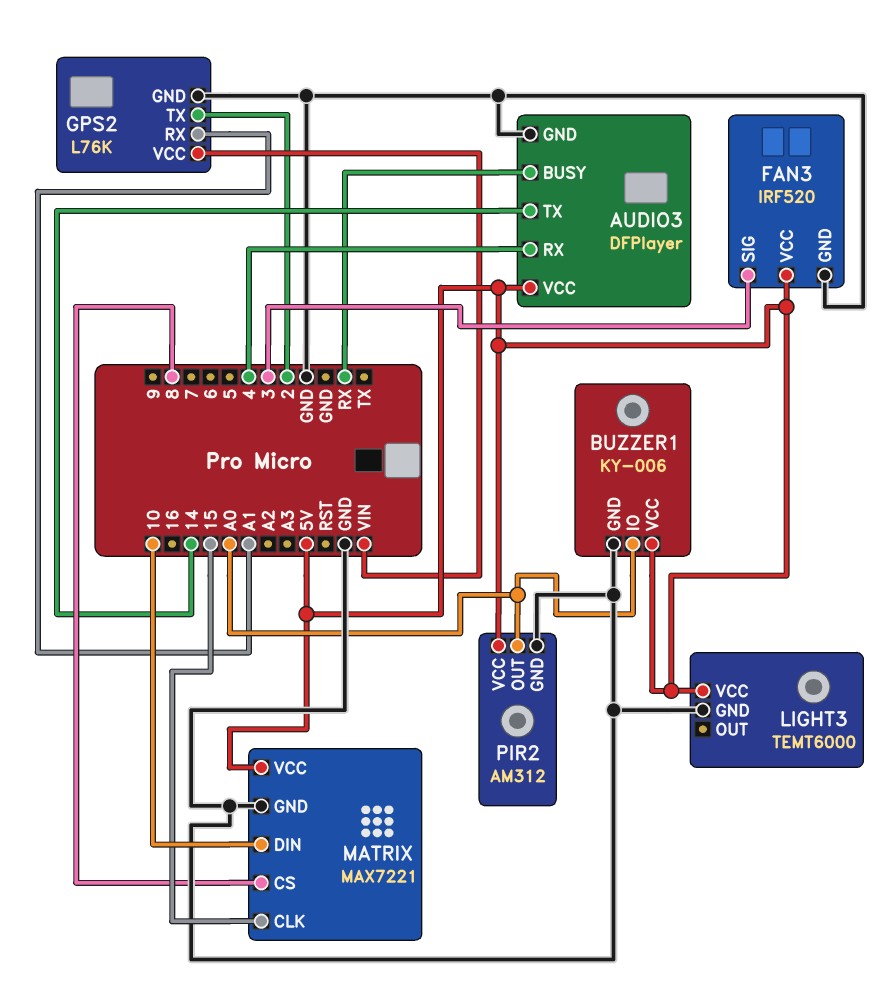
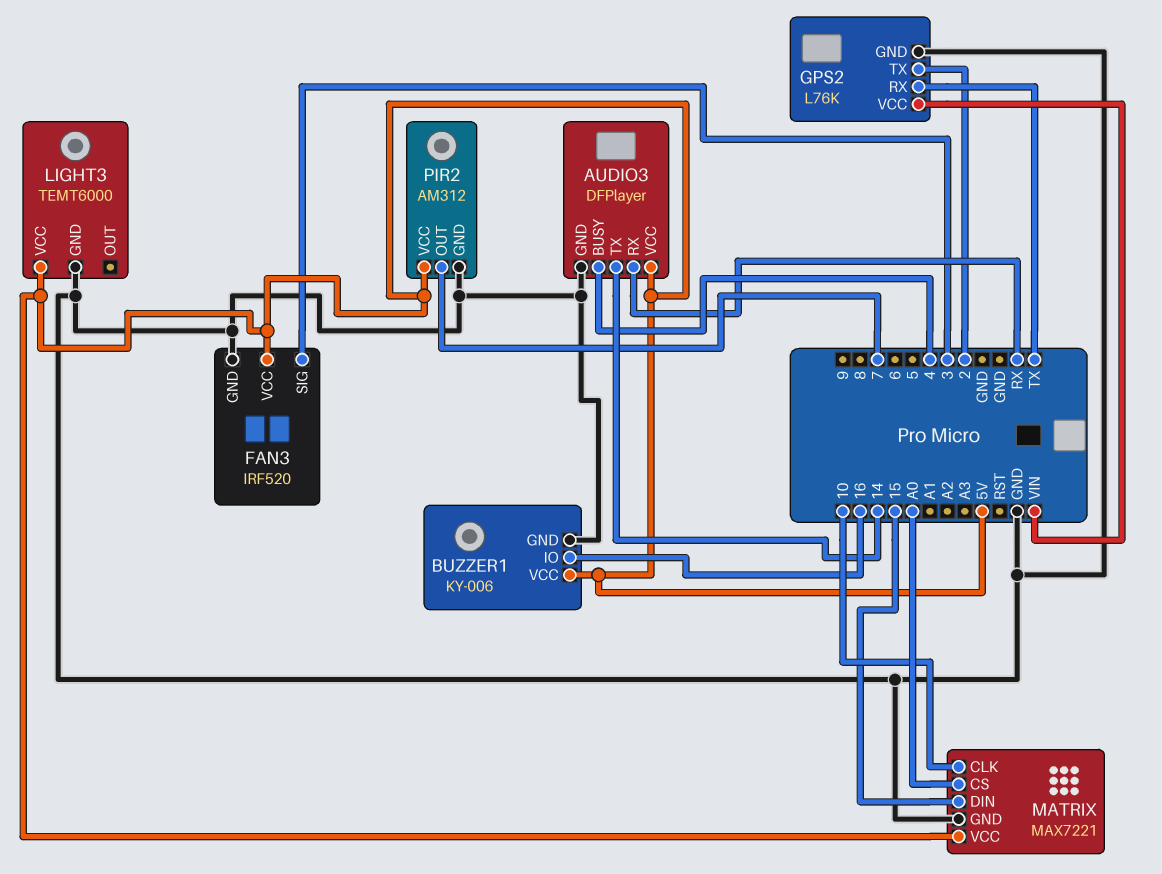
AUDIO3 pin BUSY: RX -> 4
AUDIO3 pin RX: 4 -> RX
BUZZER1 pin IO: A0 -> 16
GPS2 pin RX: A1 -> TX
MATRIX pin CLK: 15 -> 10
MATRIX pin CS: 8 -> A0
MATRIX pin DIN: 10 -> 15
PIR2 pin OUT: A0 -> 7

